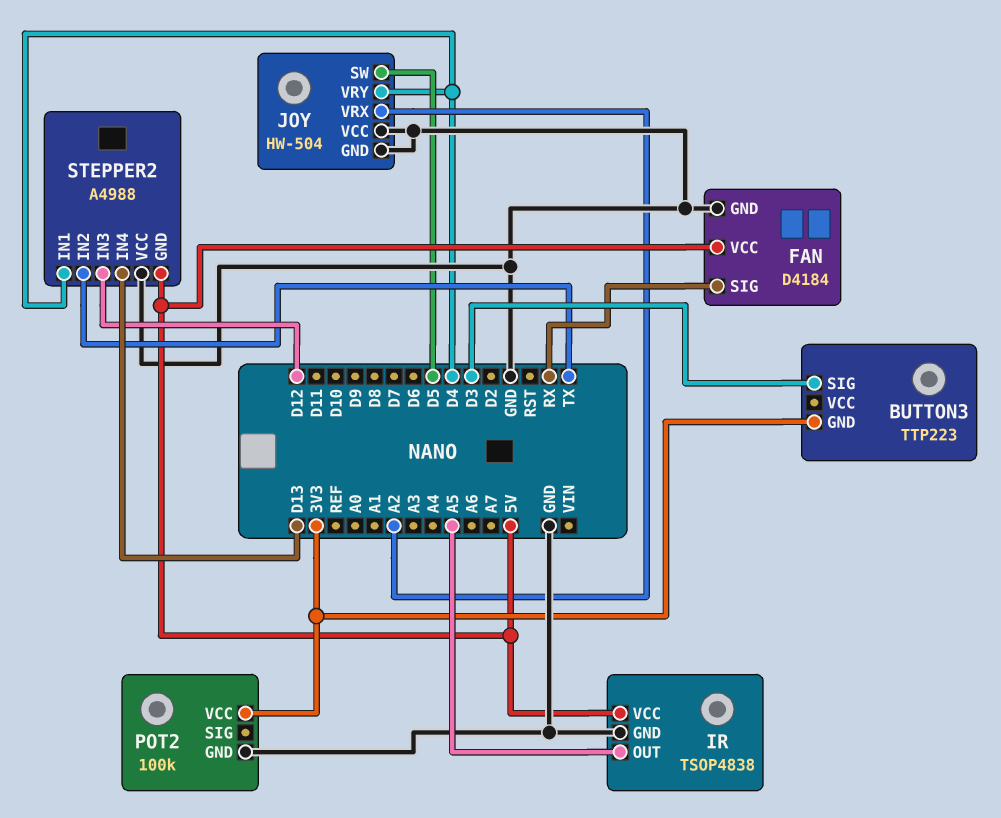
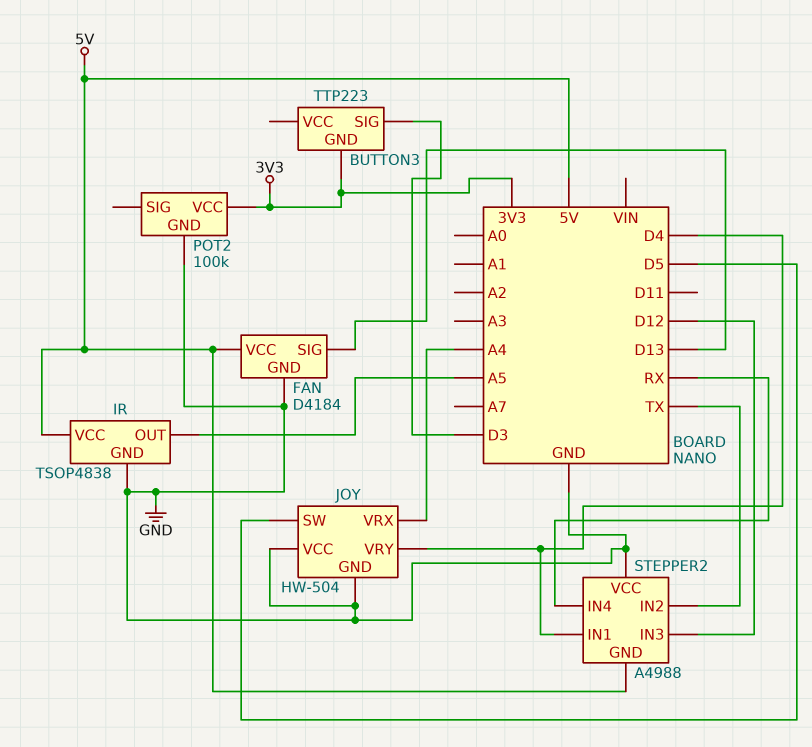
FAN pin SIG: RX -> D13
JOY pin VRX: A2 -> A4
STEPPER2 pin IN4: D13 -> RX

